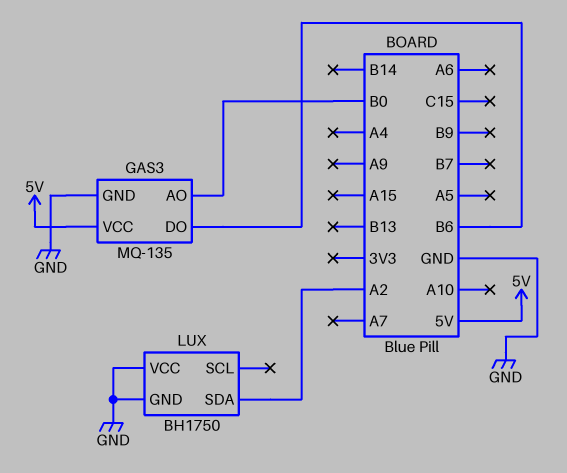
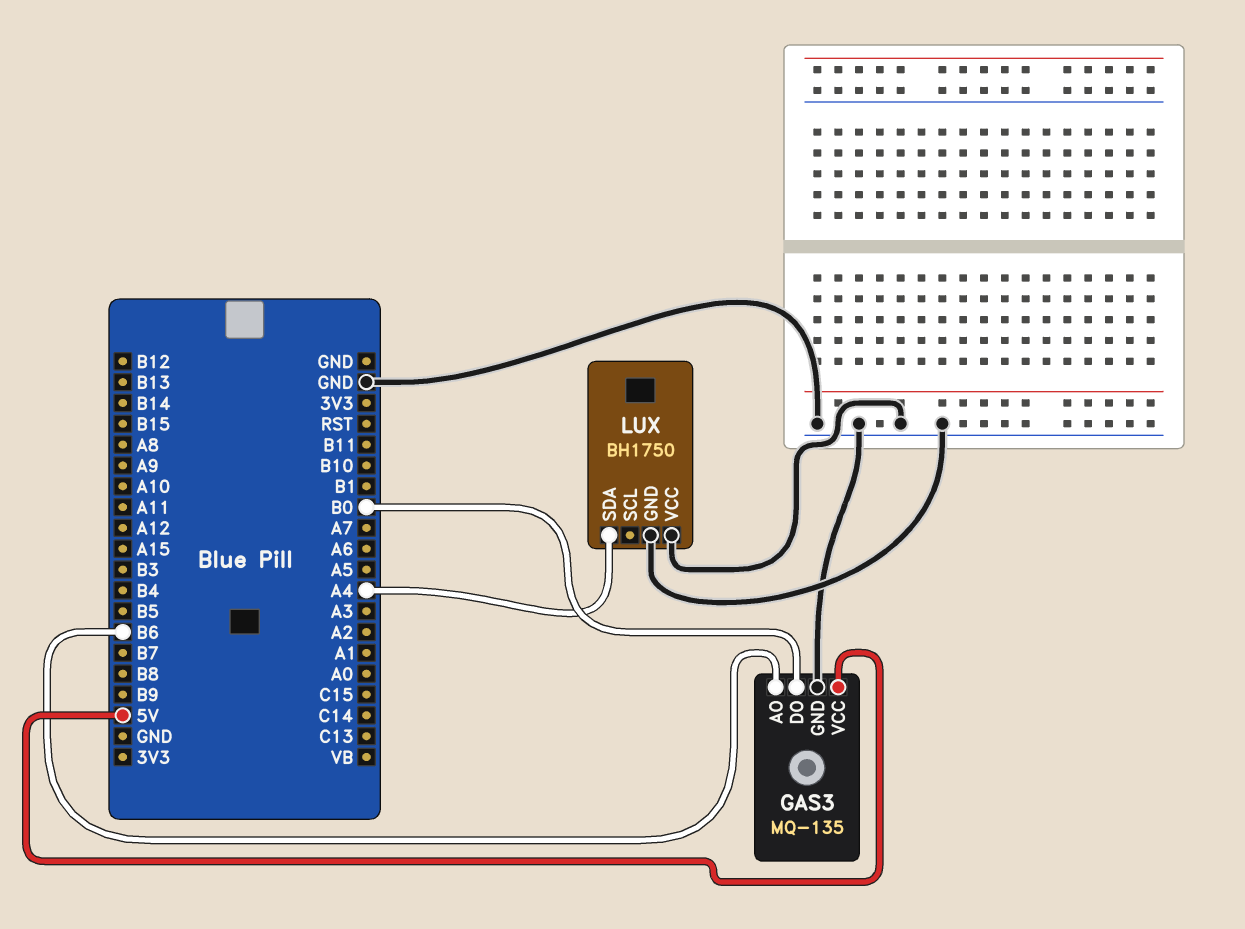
GAS3 pin AO: B0 -> B6
GAS3 pin DO: B6 -> B0
LUX pin SDA: A2 -> A4

